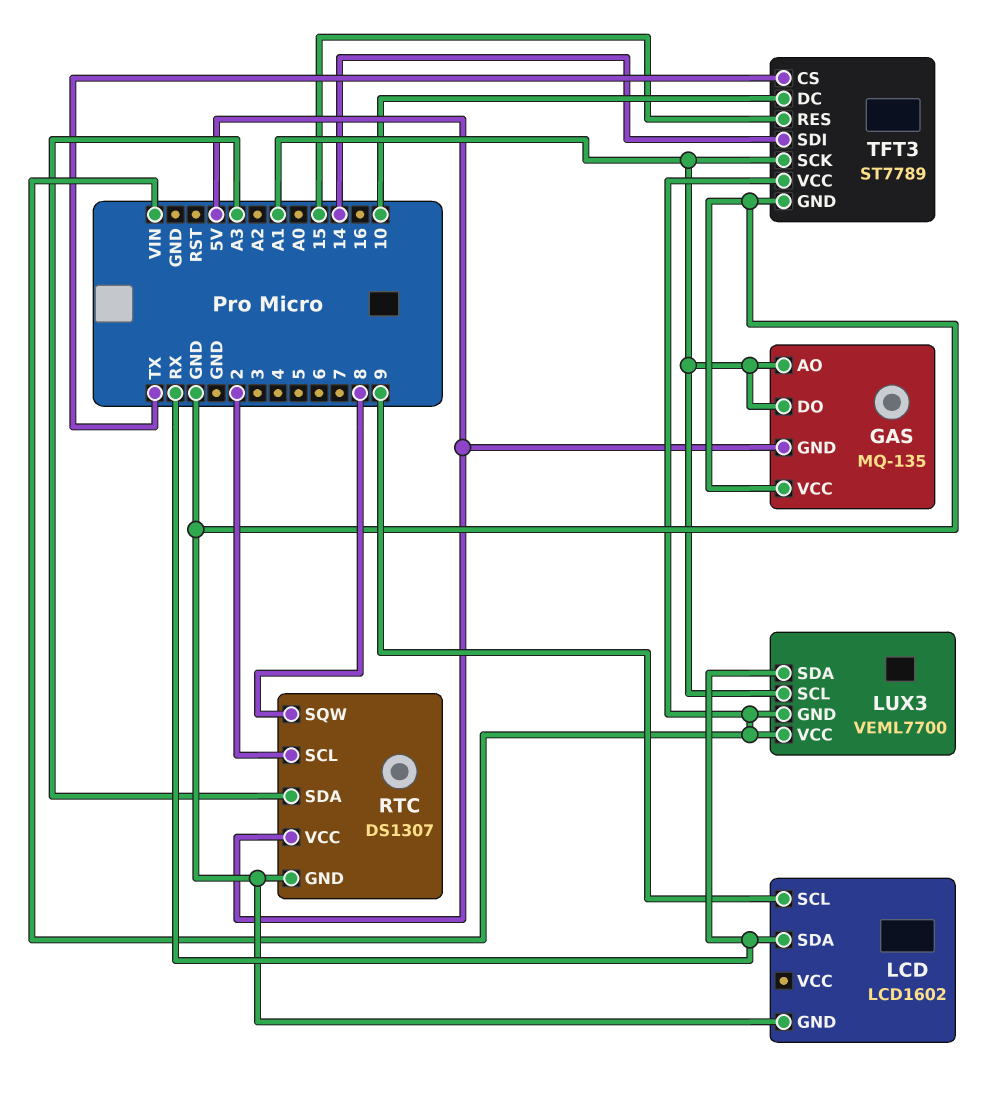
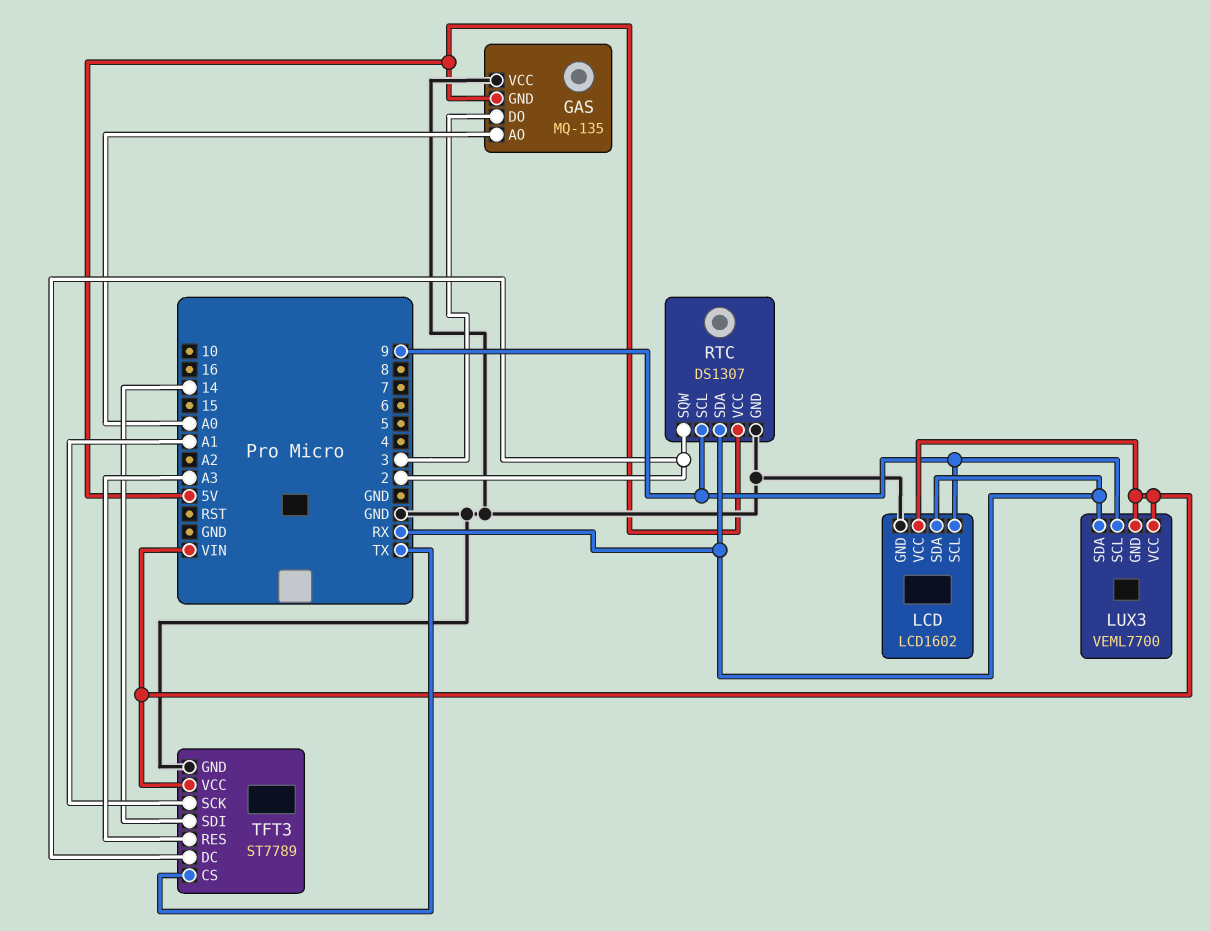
GAS pin AO: A1 -> A0
GAS pin DO: A1 -> 3
LCD pin VCC: none -> VIN
LUX3 pin SCL: A1 -> 9
RTC pin SCL: 2 -> 9
RTC pin SDA: A3 -> RX
RTC pin SQW: 8 -> 2
TFT3 pin DC: 10 -> 2
TFT3 pin RES: 15 -> A3

